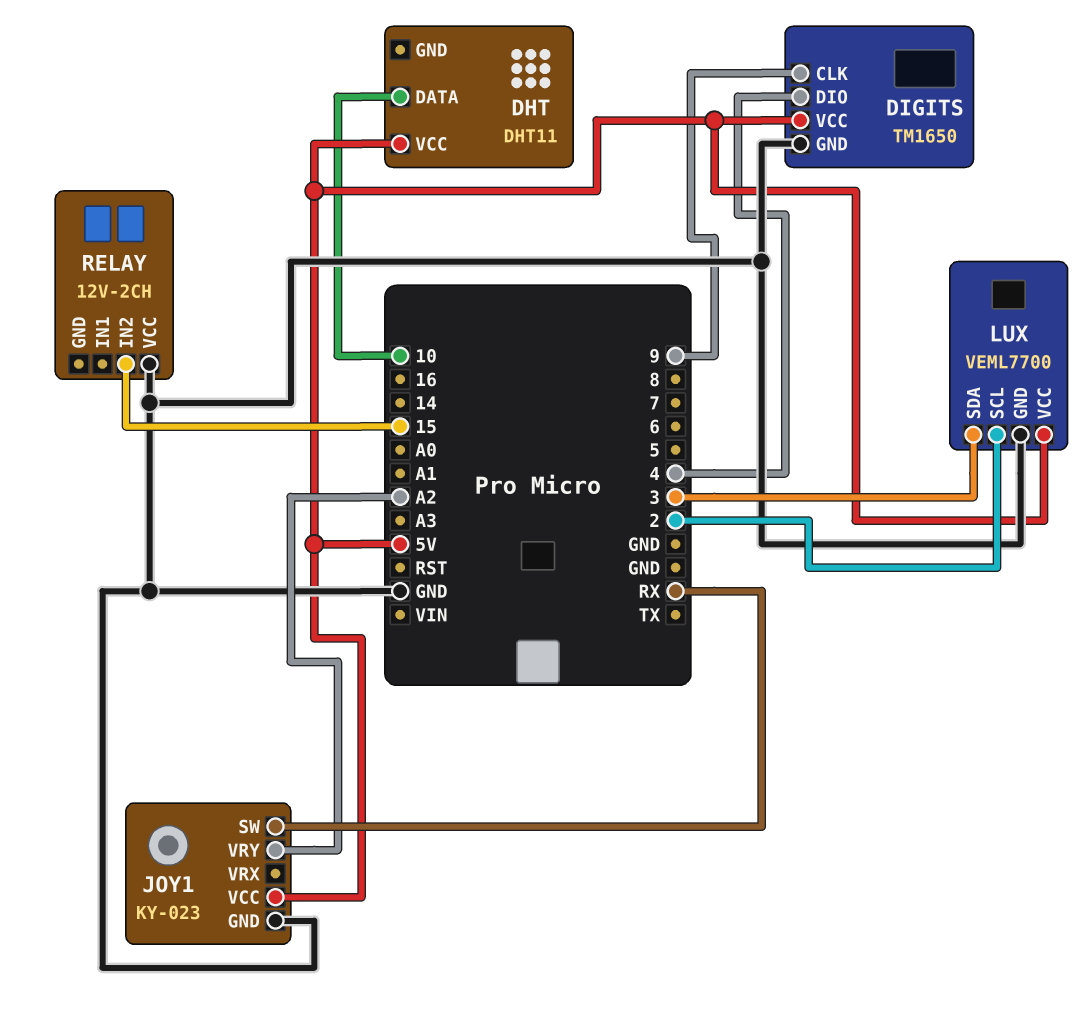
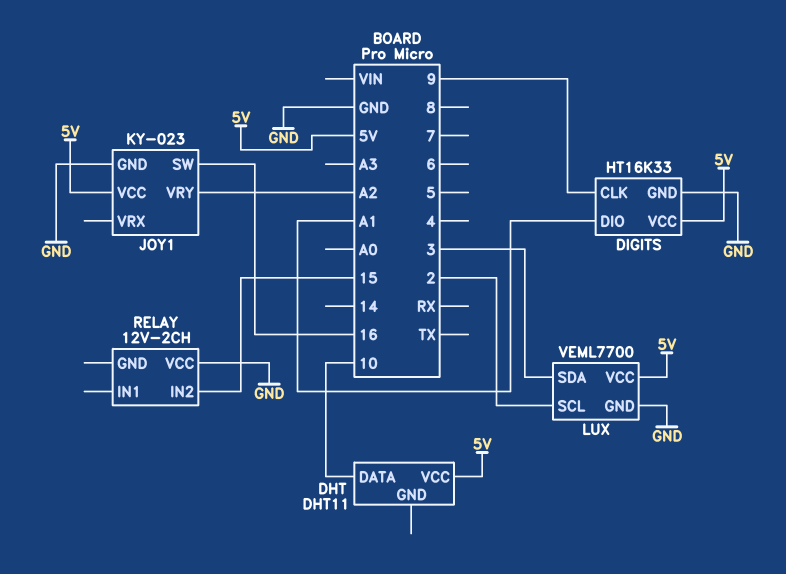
DIGITS: TM1650 -> HT16K33
DIGITS pin DIO: 4 -> A1
JOY1 pin SW: RX -> 16

